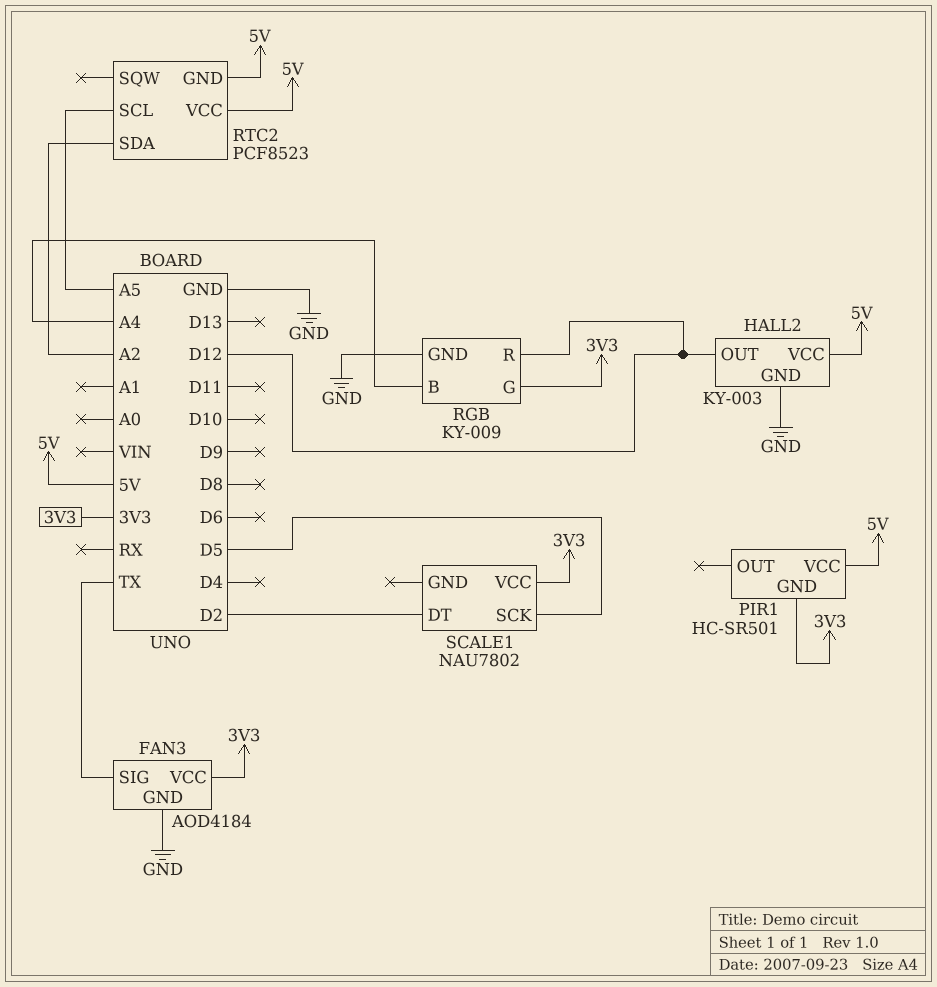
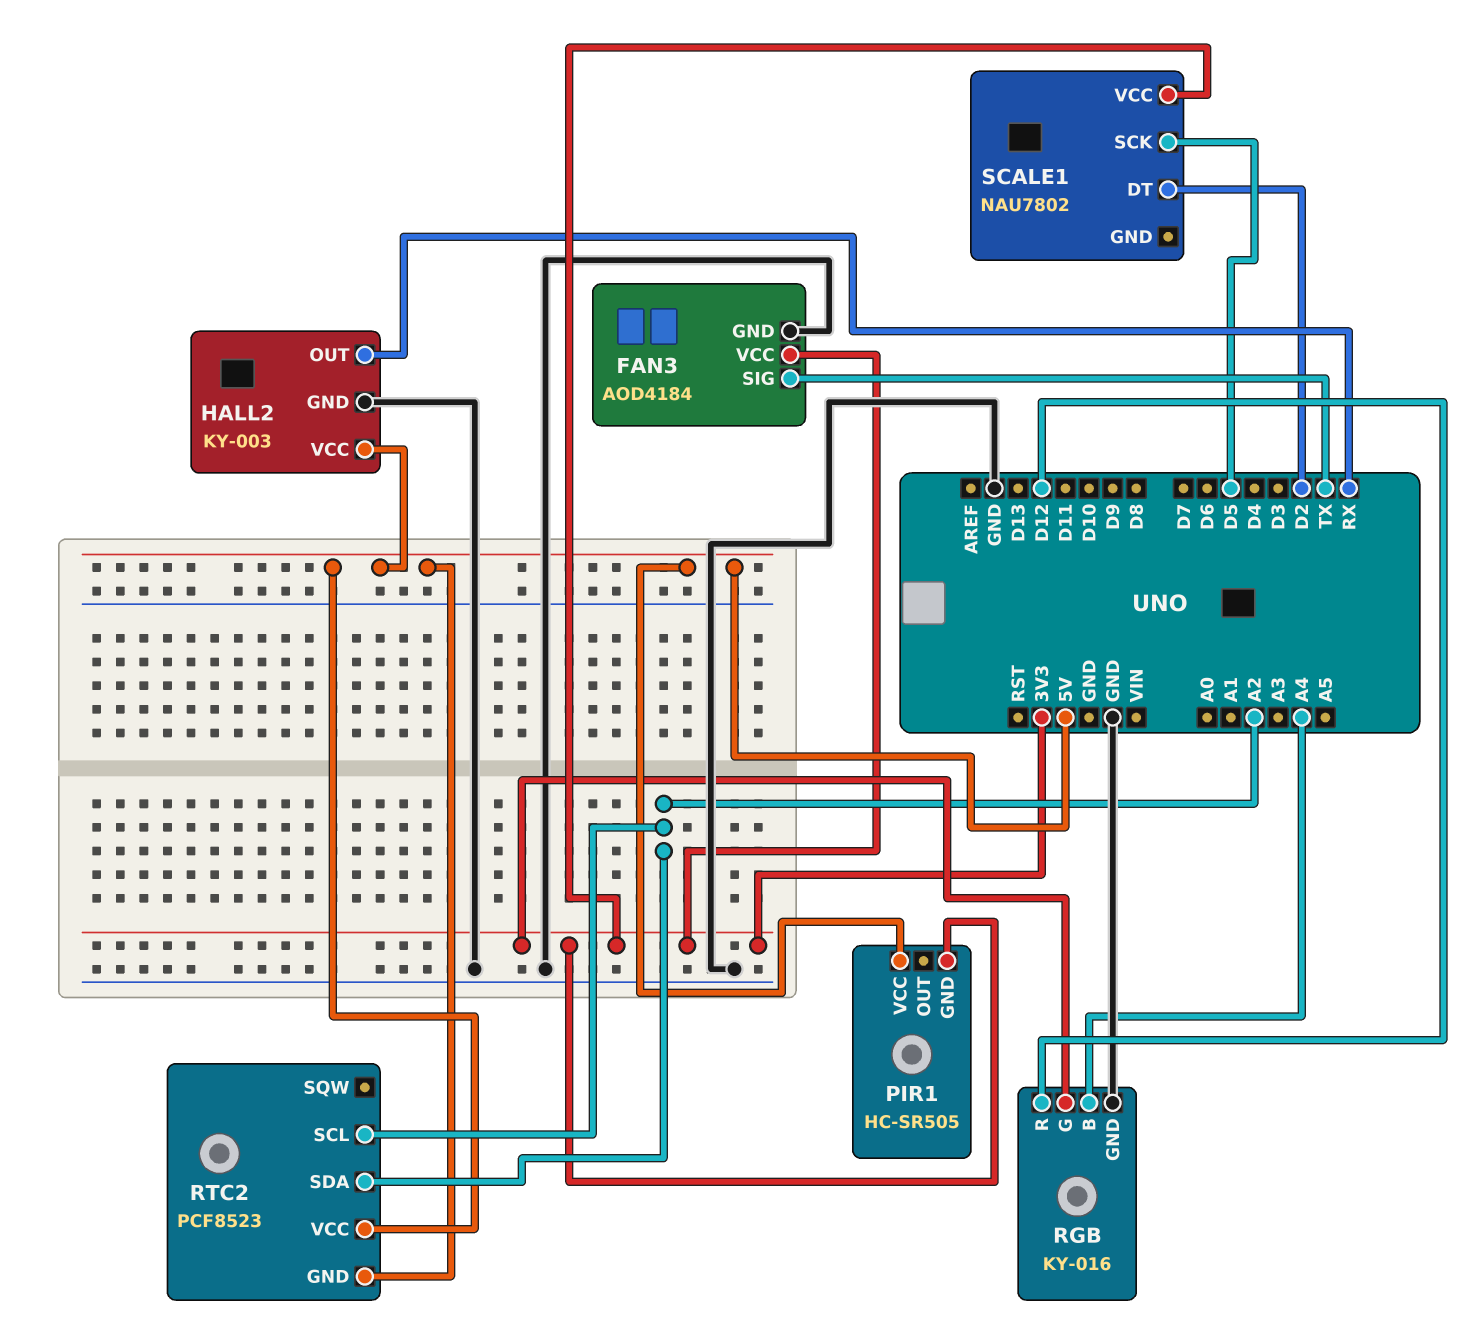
HALL2 pin OUT: D12 -> RX
PIR1: HC-SR501 -> HC-SR505
RGB: KY-009 -> KY-016
RTC2 pin SCL: A5 -> A2

